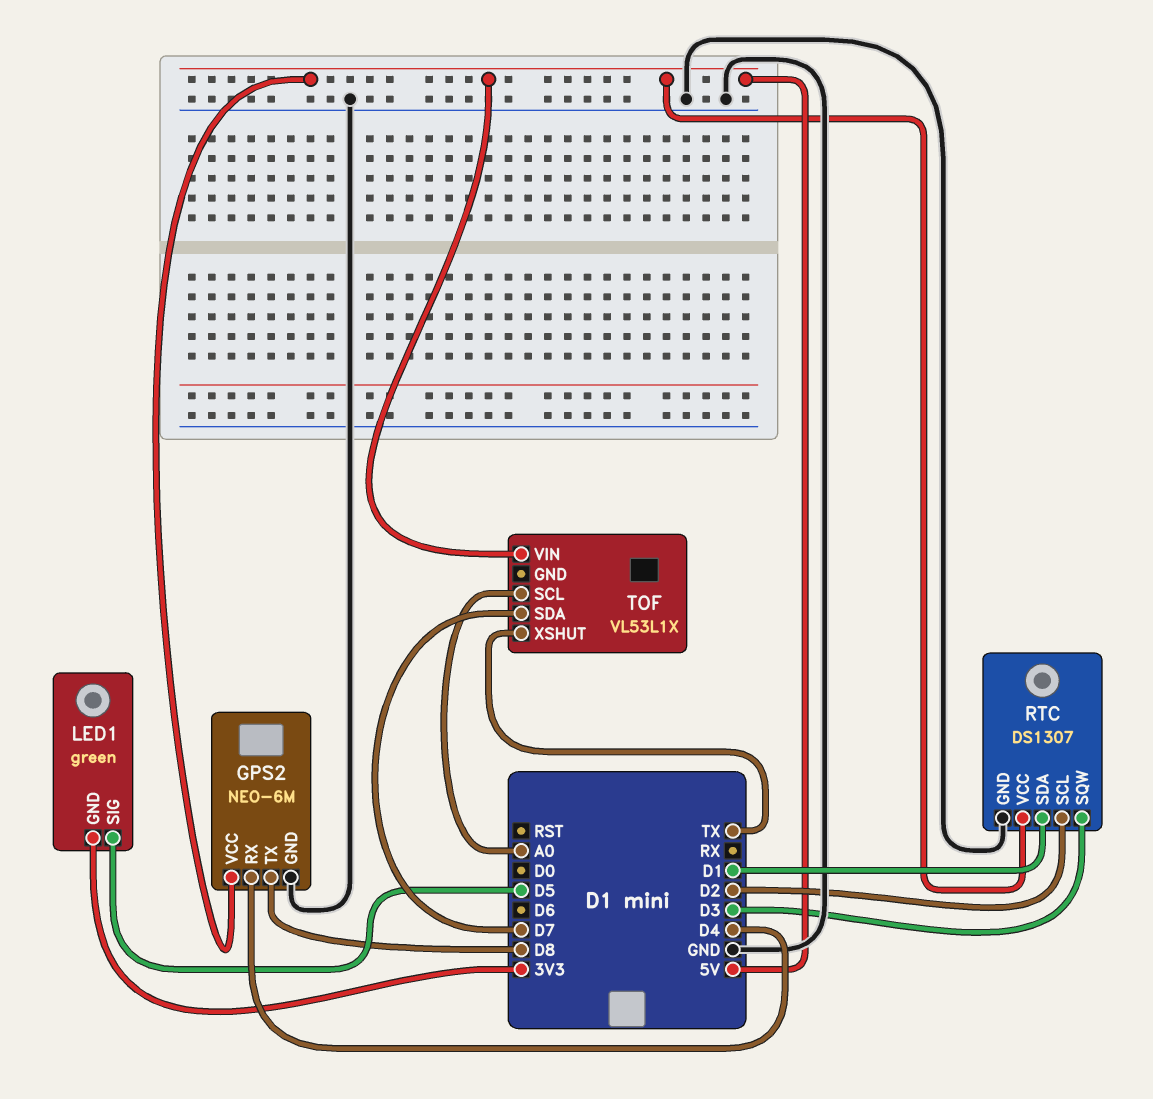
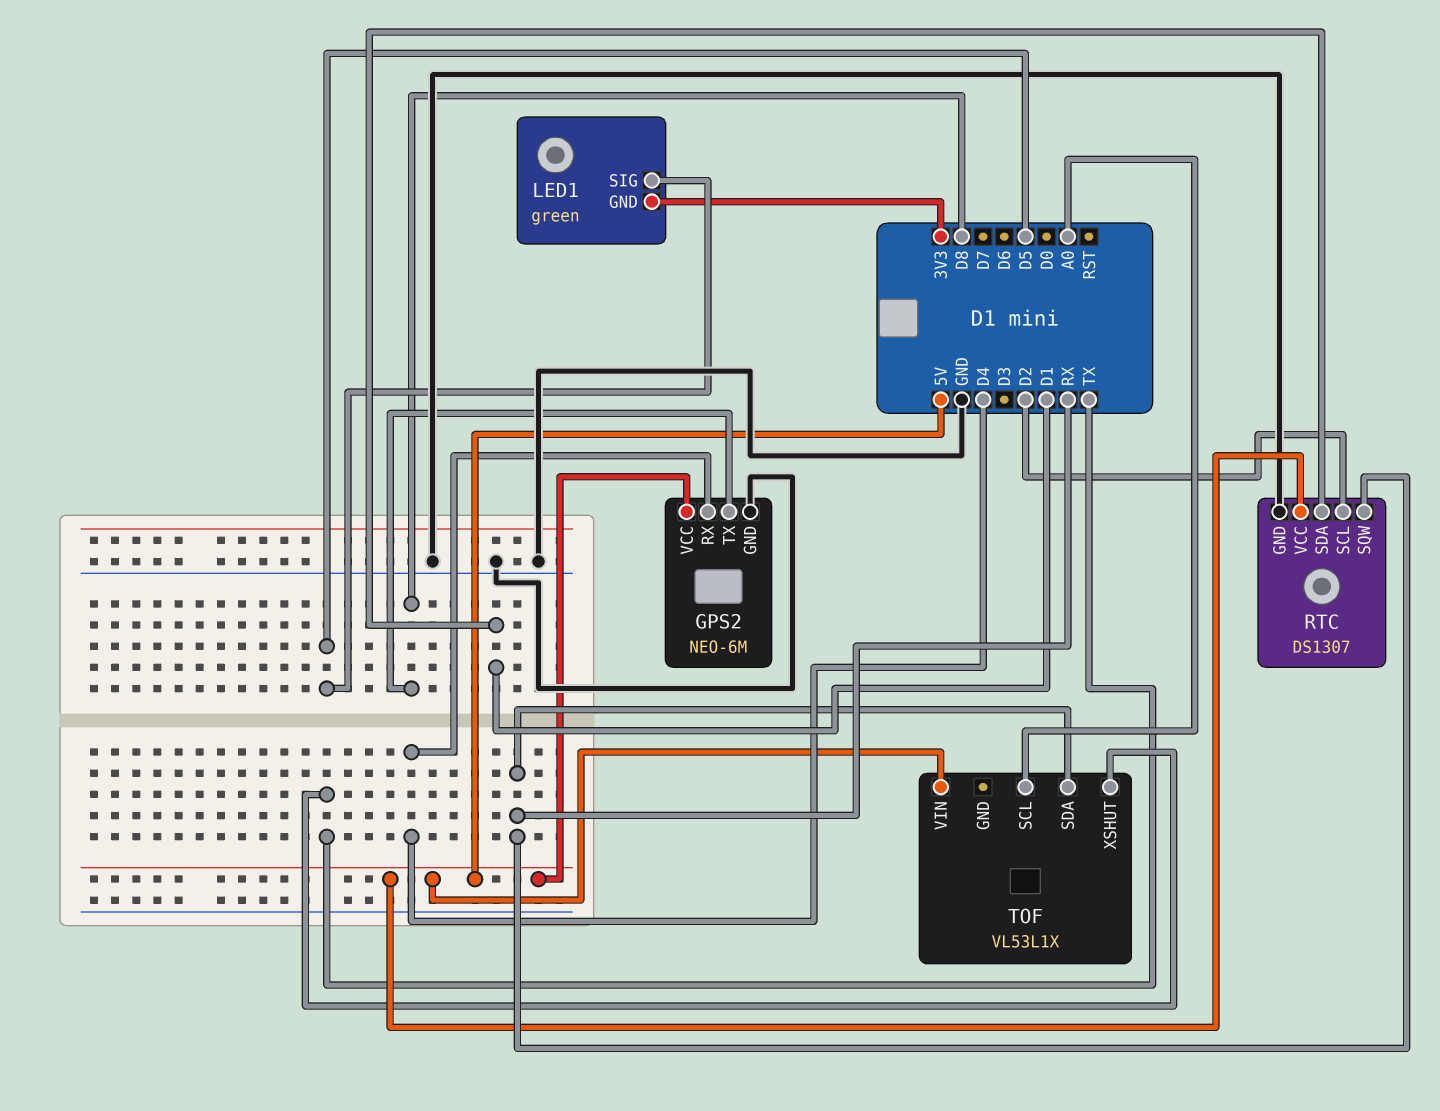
RTC pin SQW: D3 -> RX
TOF pin SDA: D7 -> RX

